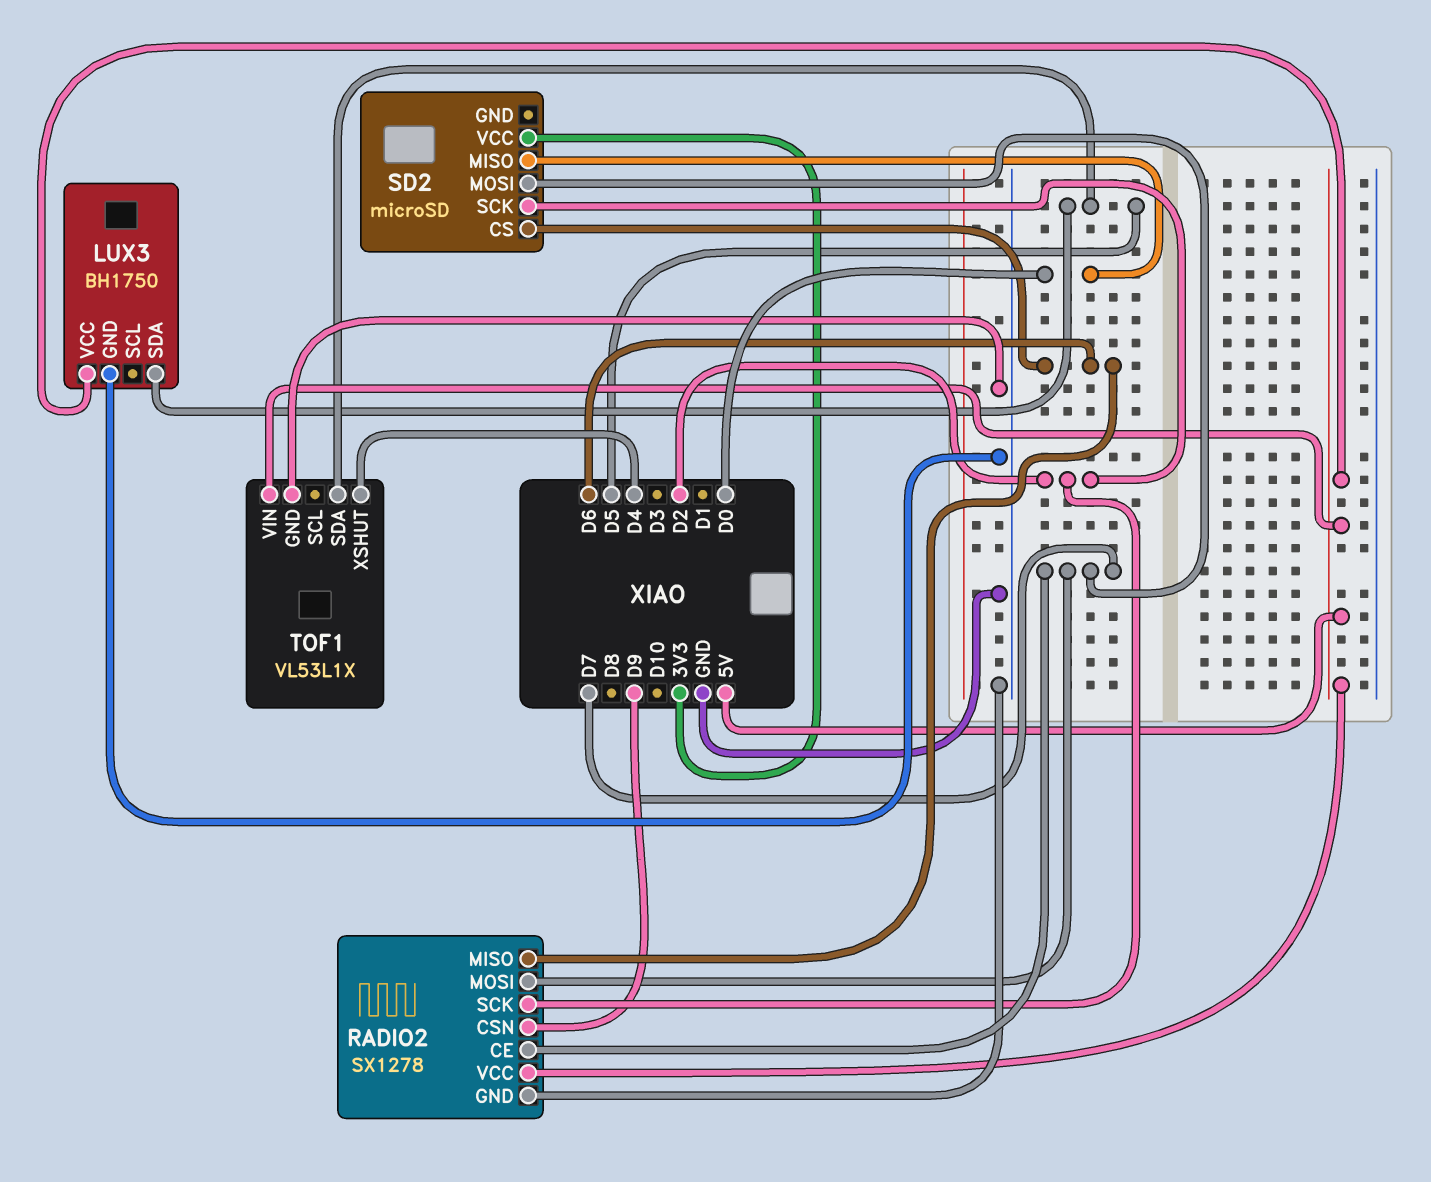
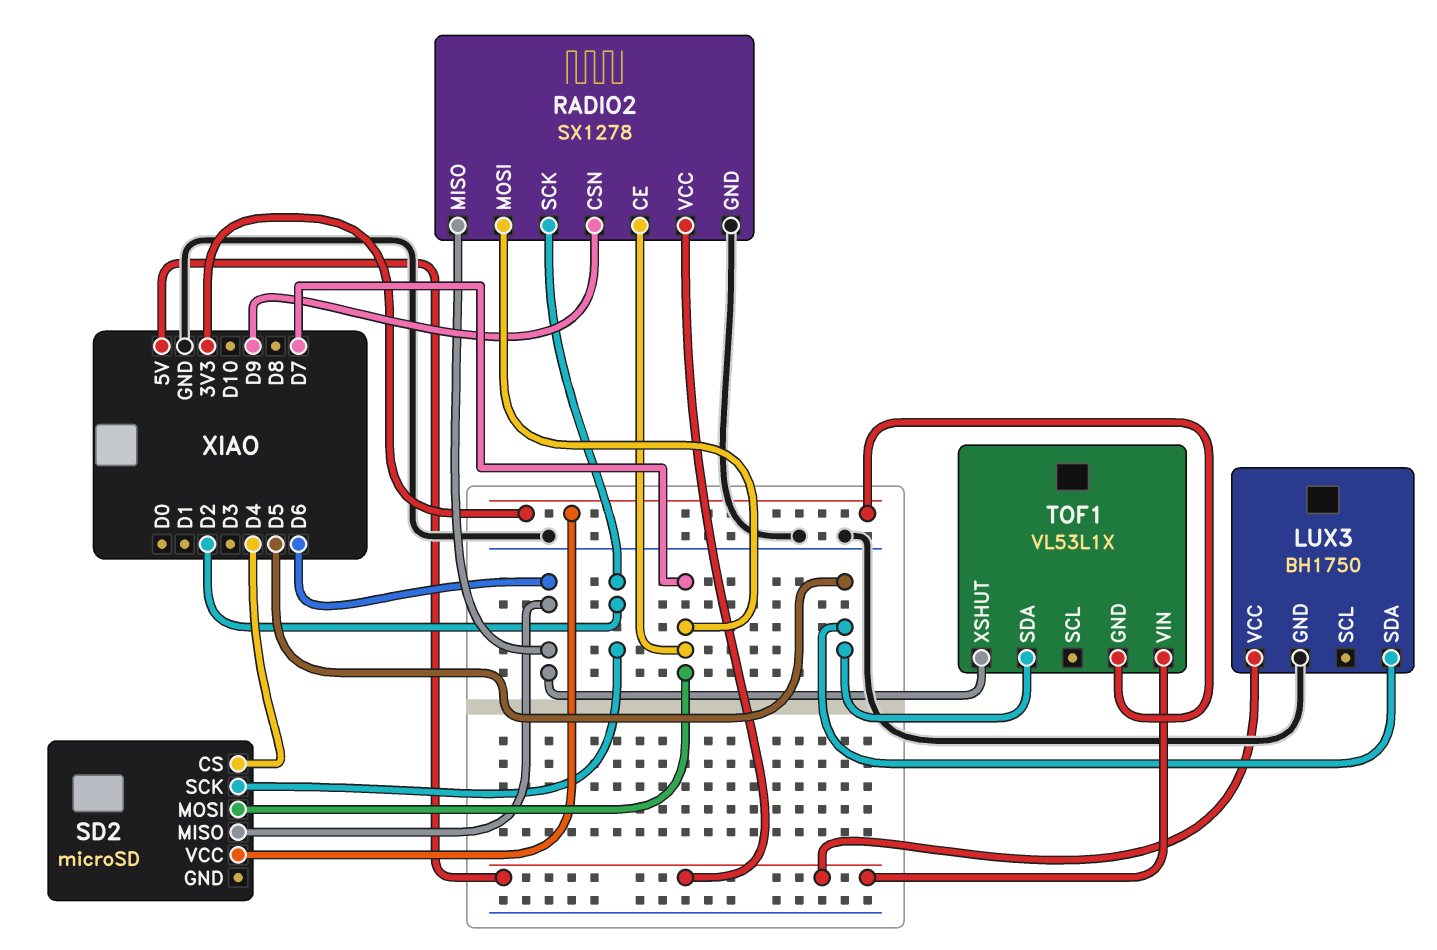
SD2 pin CS: D6 -> D4
SD2 pin MISO: D0 -> D6
TOF1 pin GND: GND -> 3V3
TOF1 pin XSHUT: D4 -> D6

